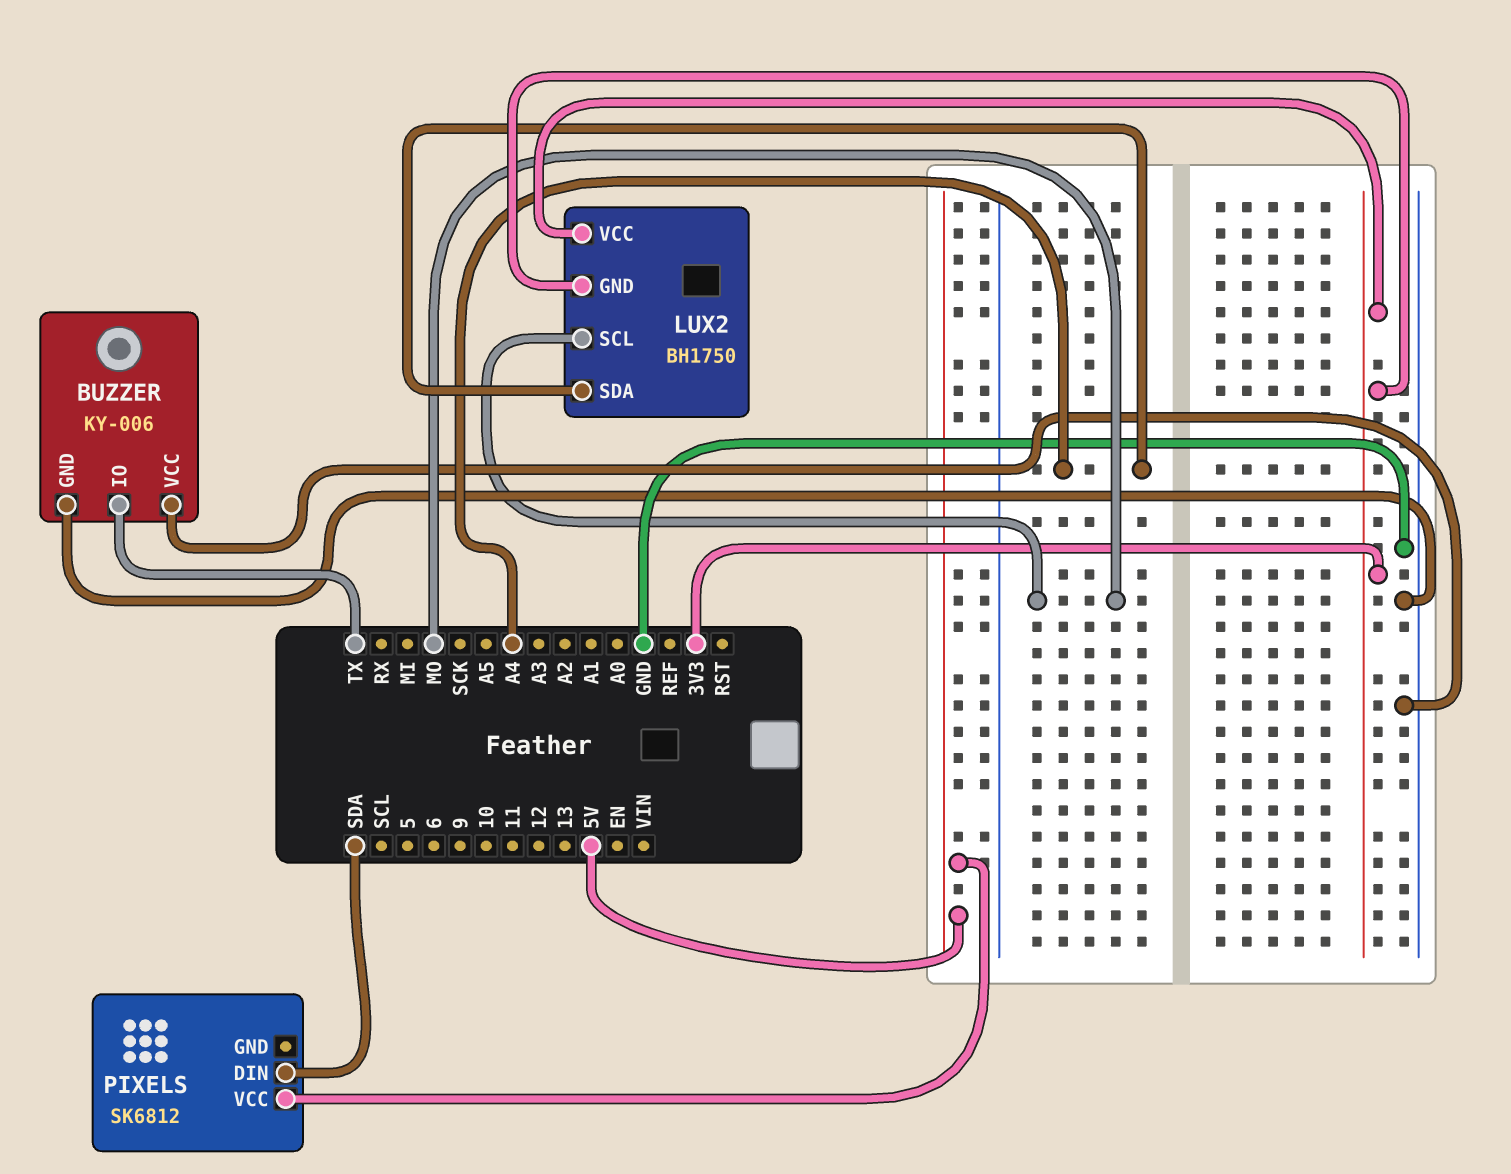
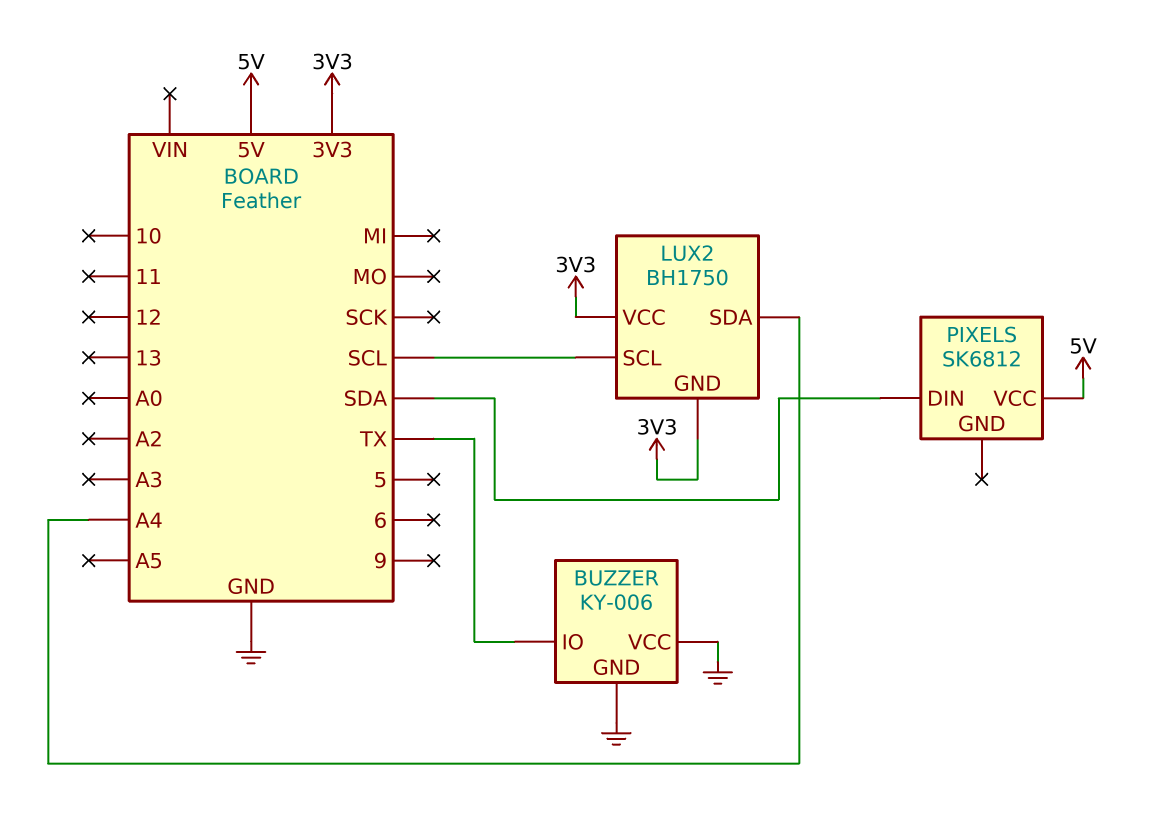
LUX2 pin SCL: MO -> SCL

